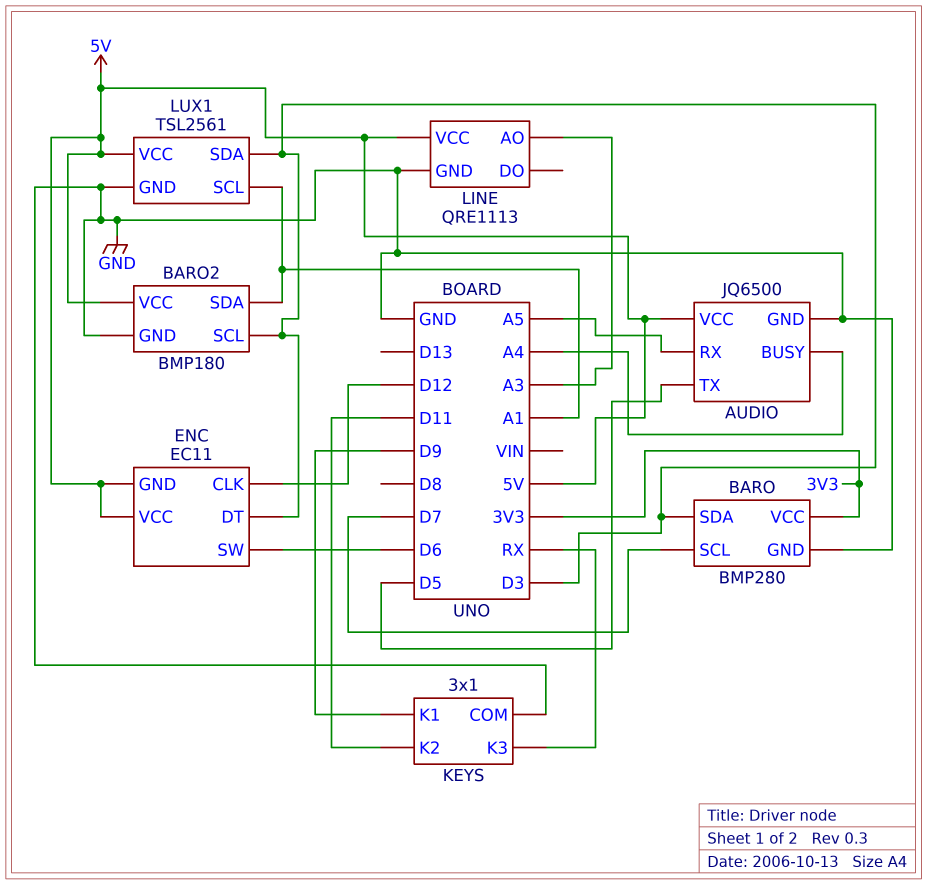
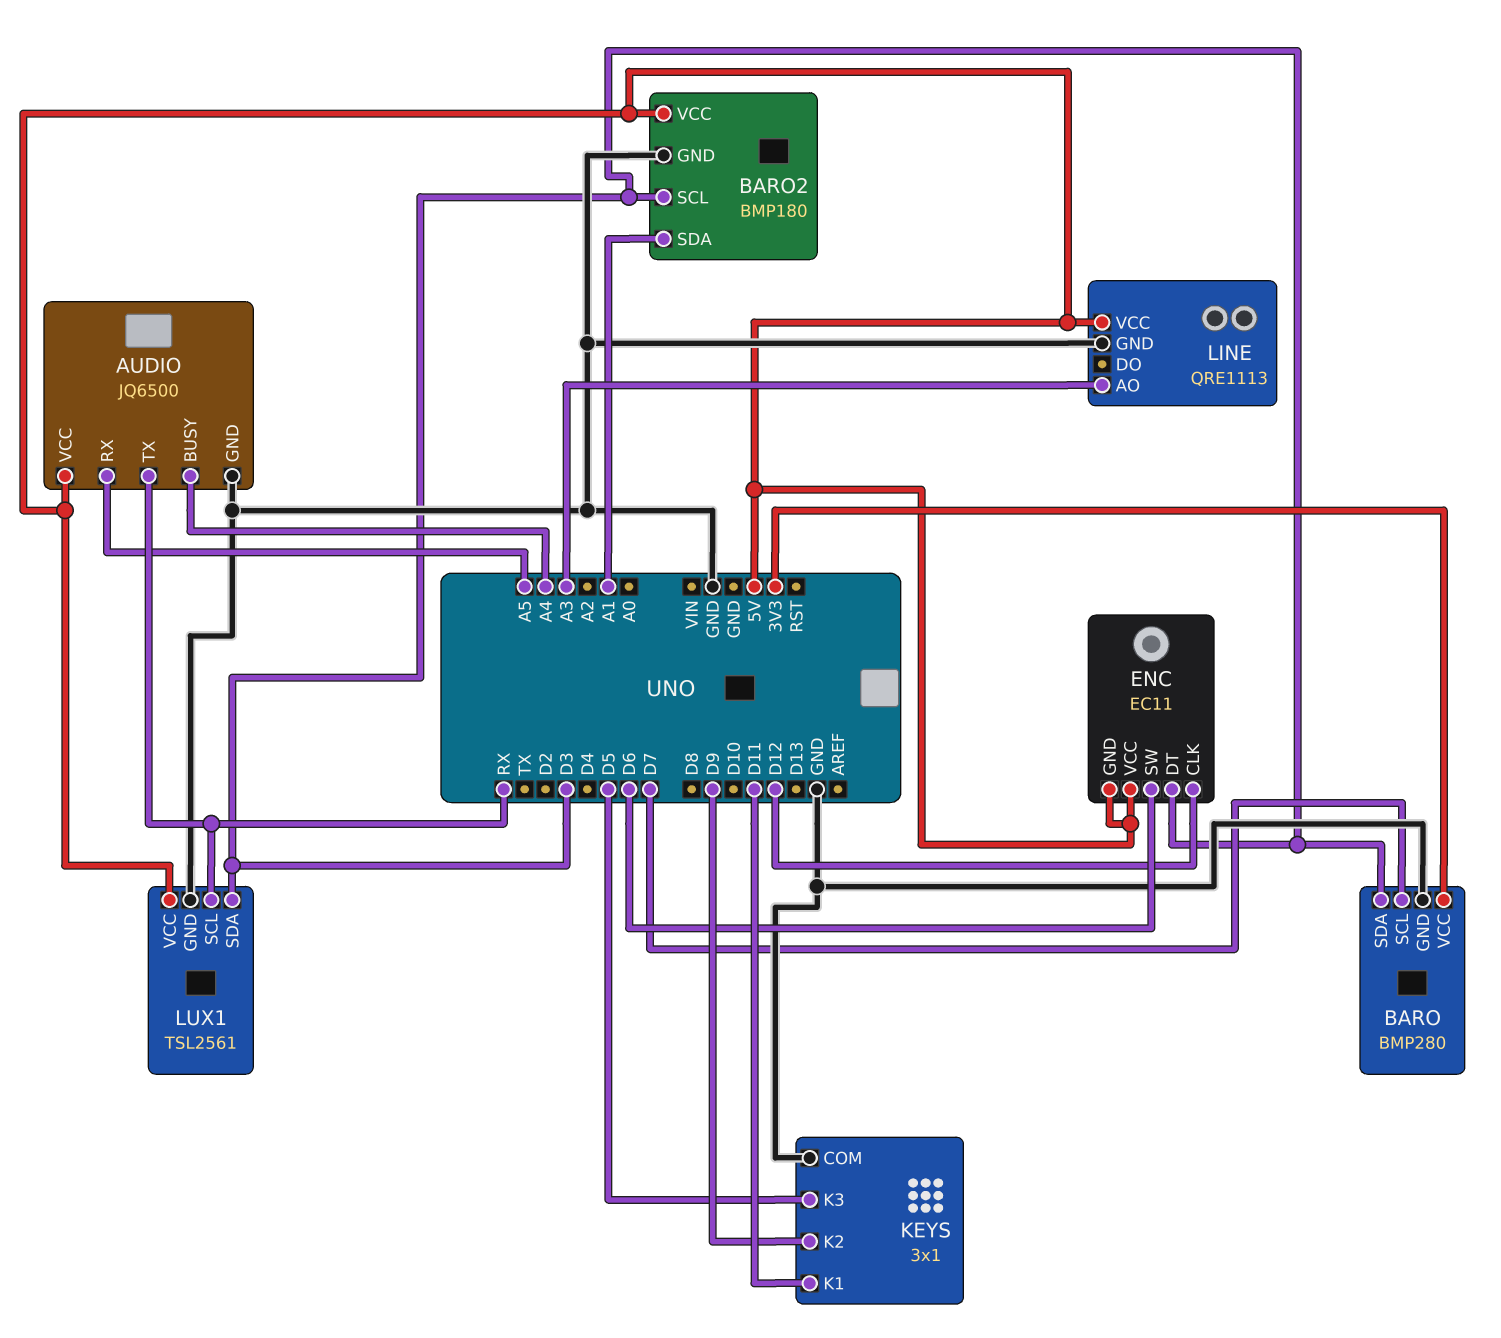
AUDIO pin TX: D5 -> RX
KEYS pin K1: D9 -> D11
KEYS pin K2: D11 -> D9
KEYS pin K3: RX -> D5
LUX1 pin SCL: A1 -> RX

